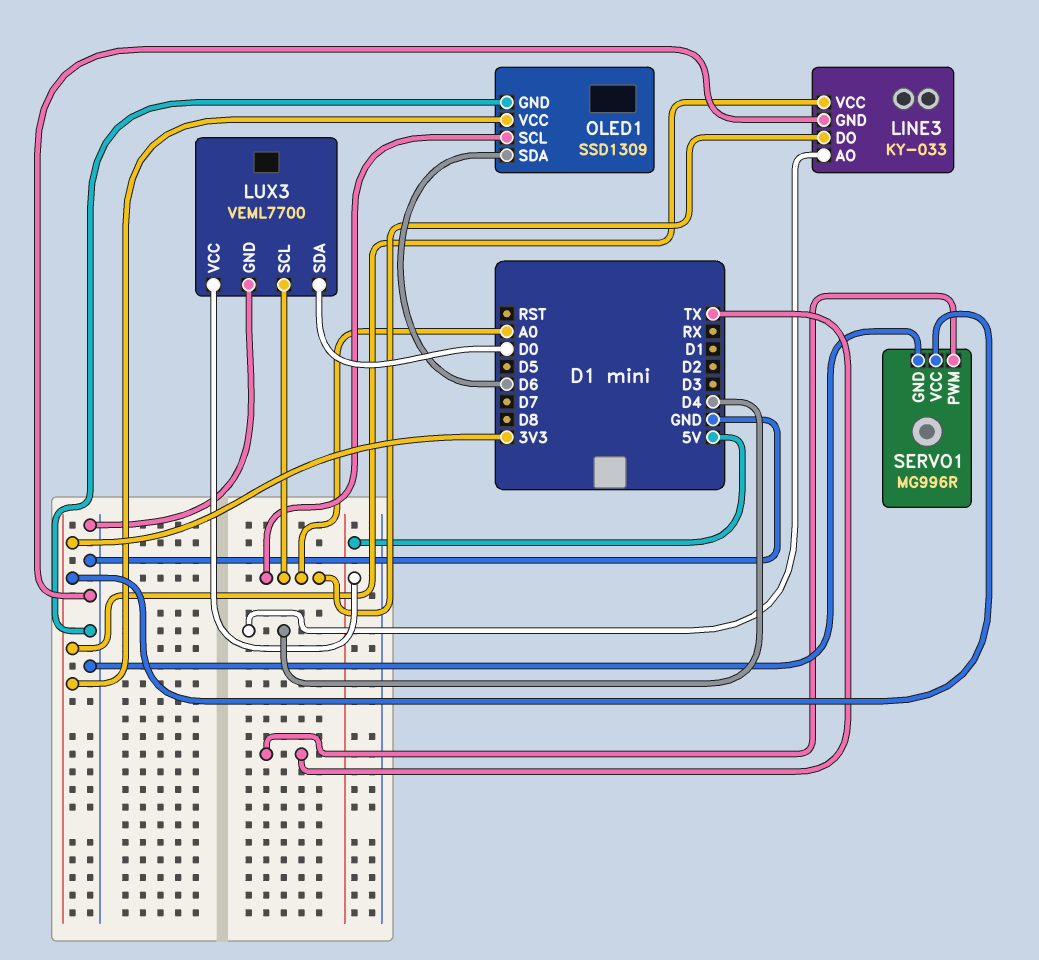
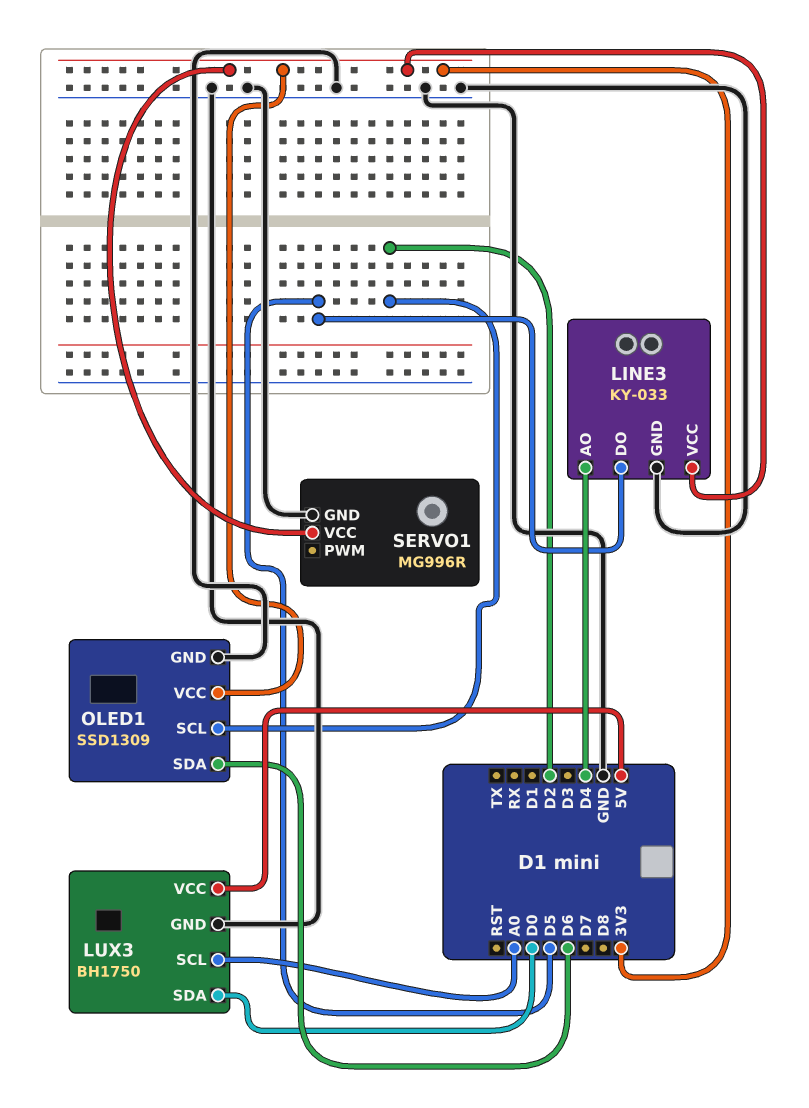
LINE3 pin DO: A0 -> D5
LUX3: VEML7700 -> BH1750
OLED1 pin SCL: A0 -> D2
SERVO1 pin PWM: TX -> none

